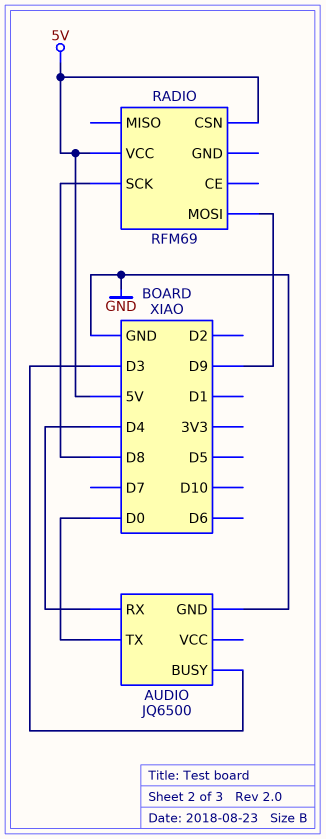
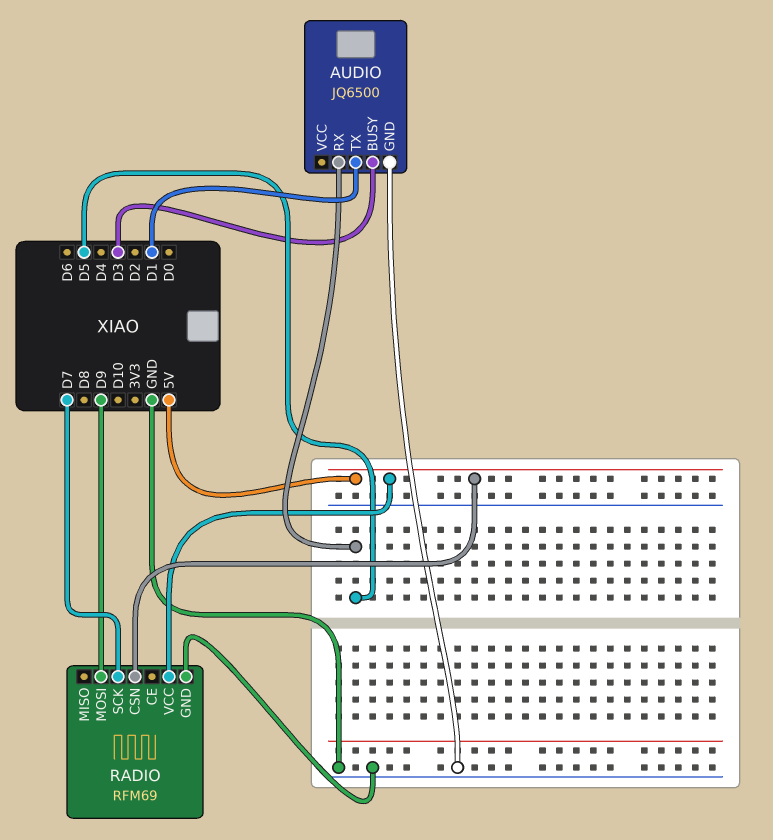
AUDIO pin RX: D4 -> D5
AUDIO pin TX: D0 -> D1
RADIO pin GND: none -> GND
RADIO pin SCK: D8 -> D7

